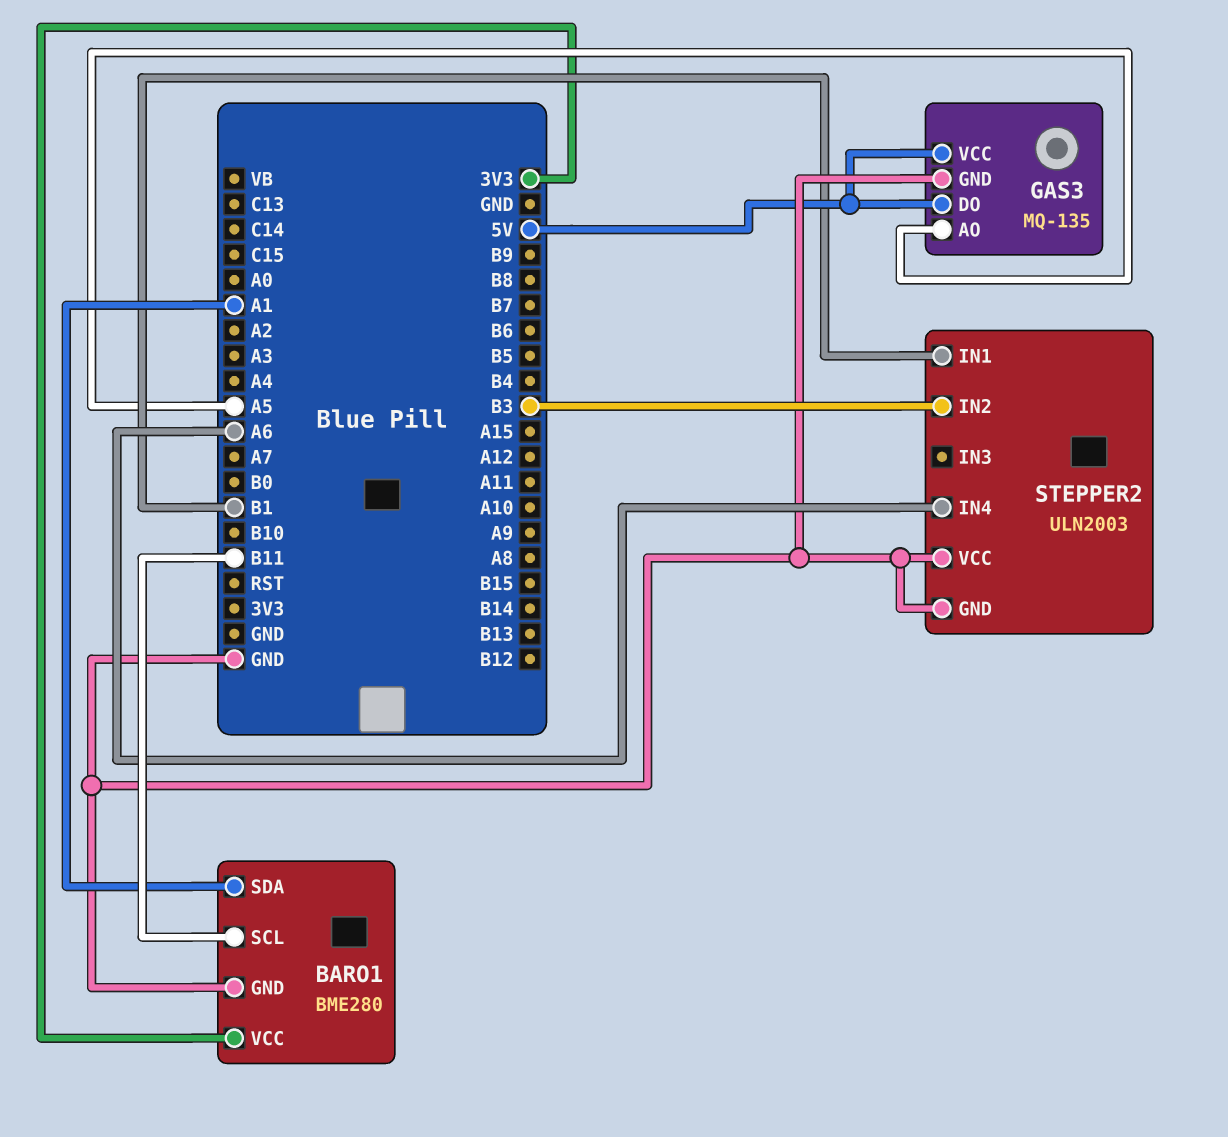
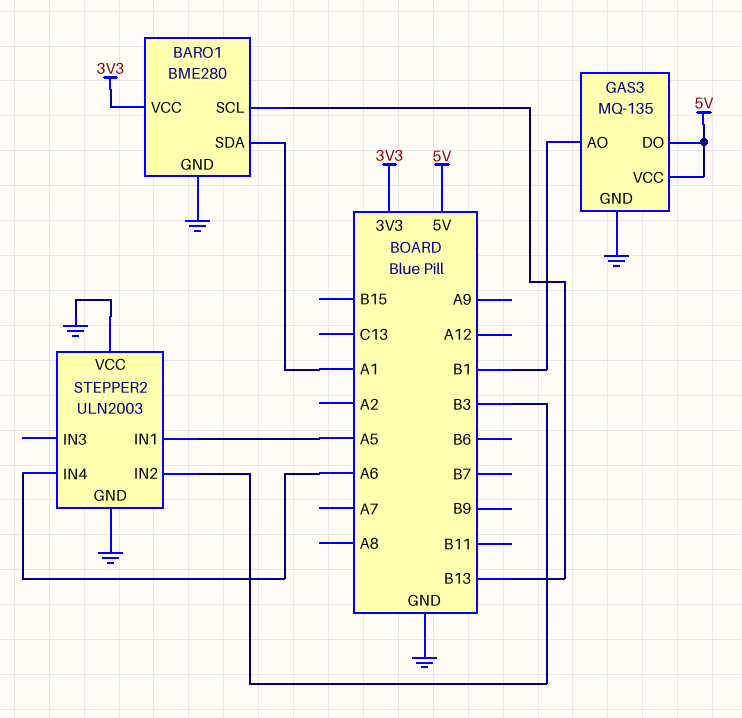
BARO1 pin SCL: B11 -> B13
GAS3 pin AO: A5 -> B1
STEPPER2 pin IN1: B1 -> A5

